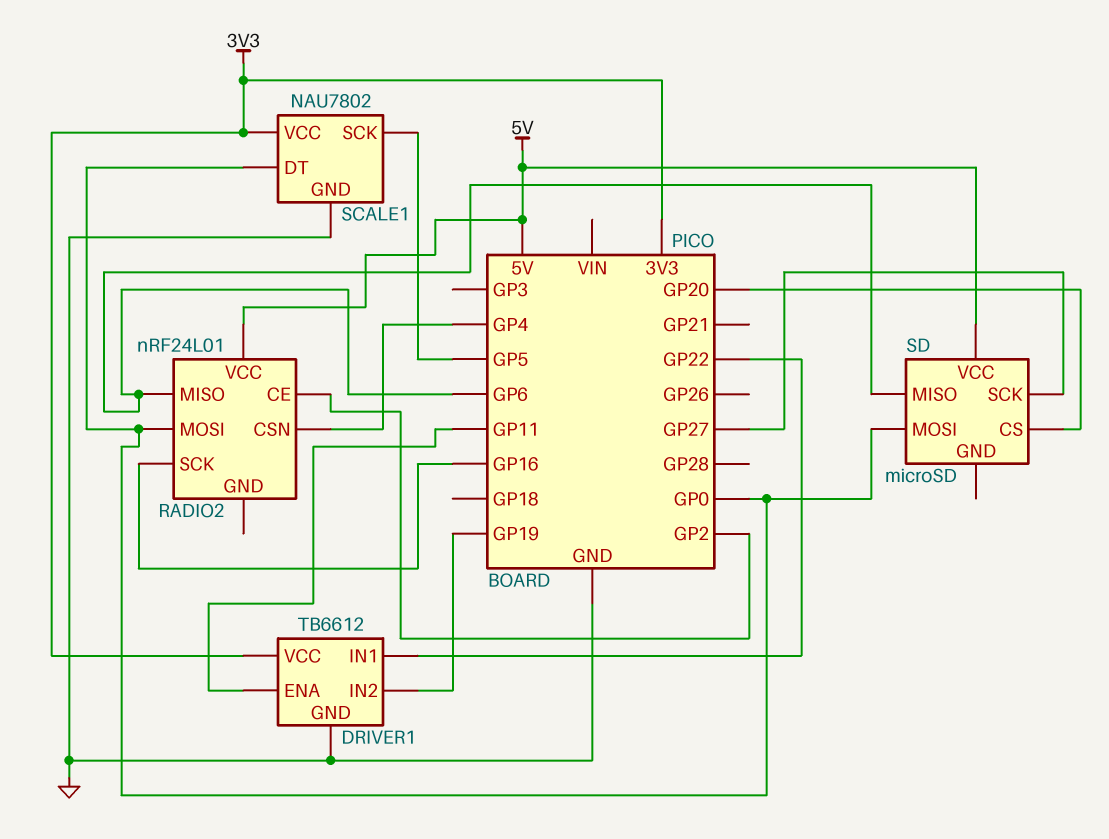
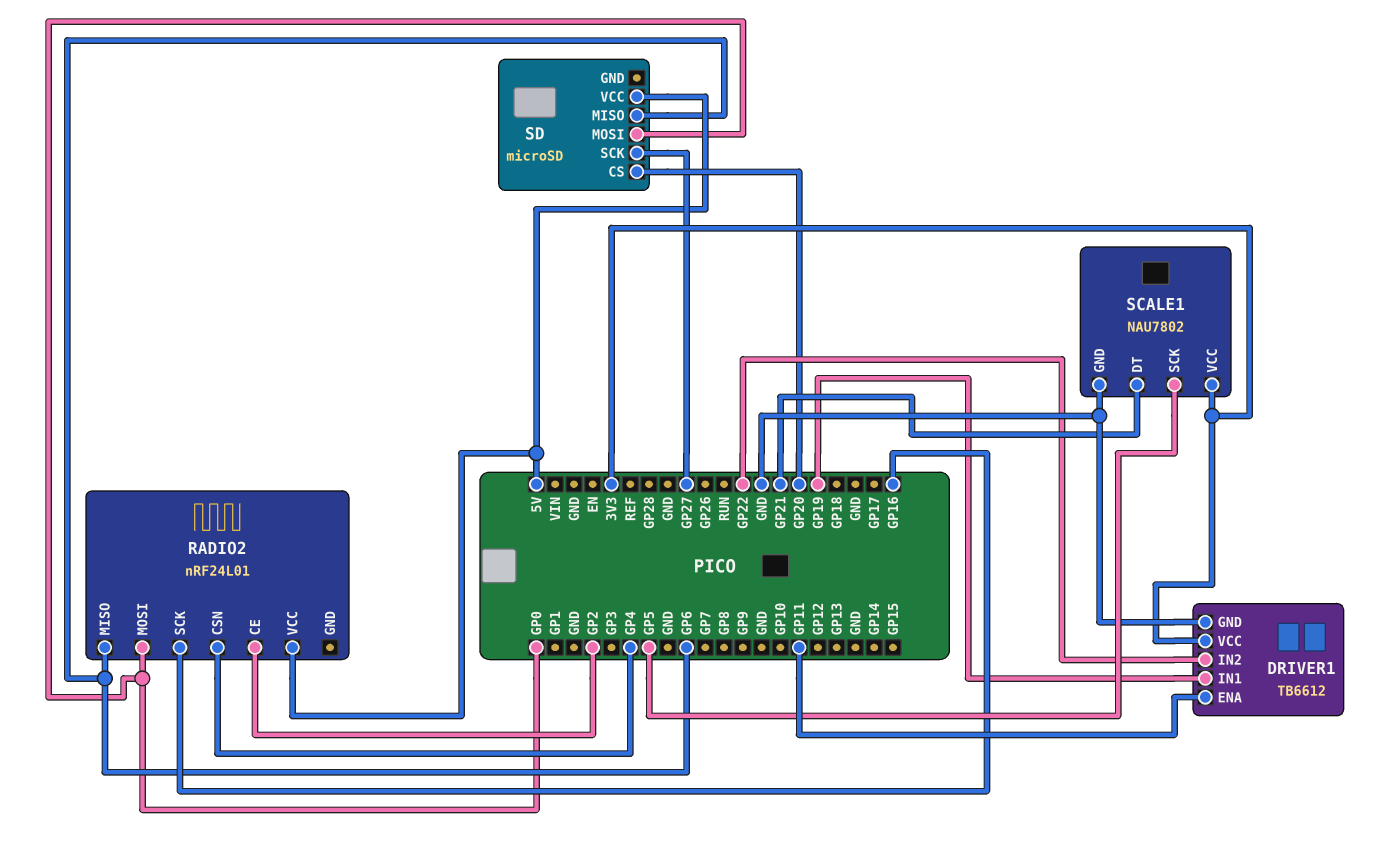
DRIVER1 pin IN1: GP22 -> GP19
DRIVER1 pin IN2: GP19 -> GP22
SCALE1 pin DT: GP0 -> GP21

